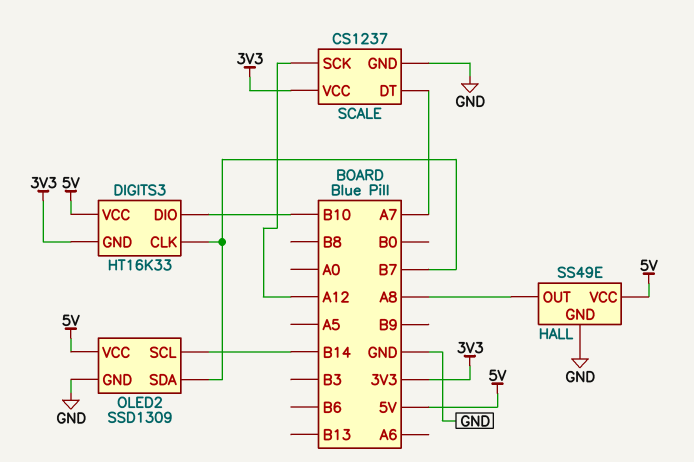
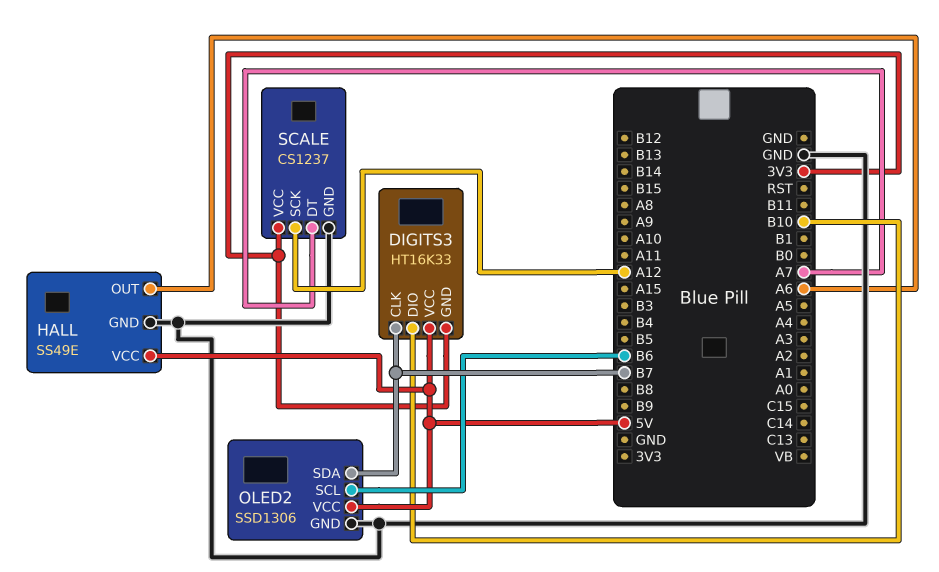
HALL pin OUT: A8 -> A6
OLED2: SSD1309 -> SSD1306
OLED2 pin SCL: B14 -> B6

